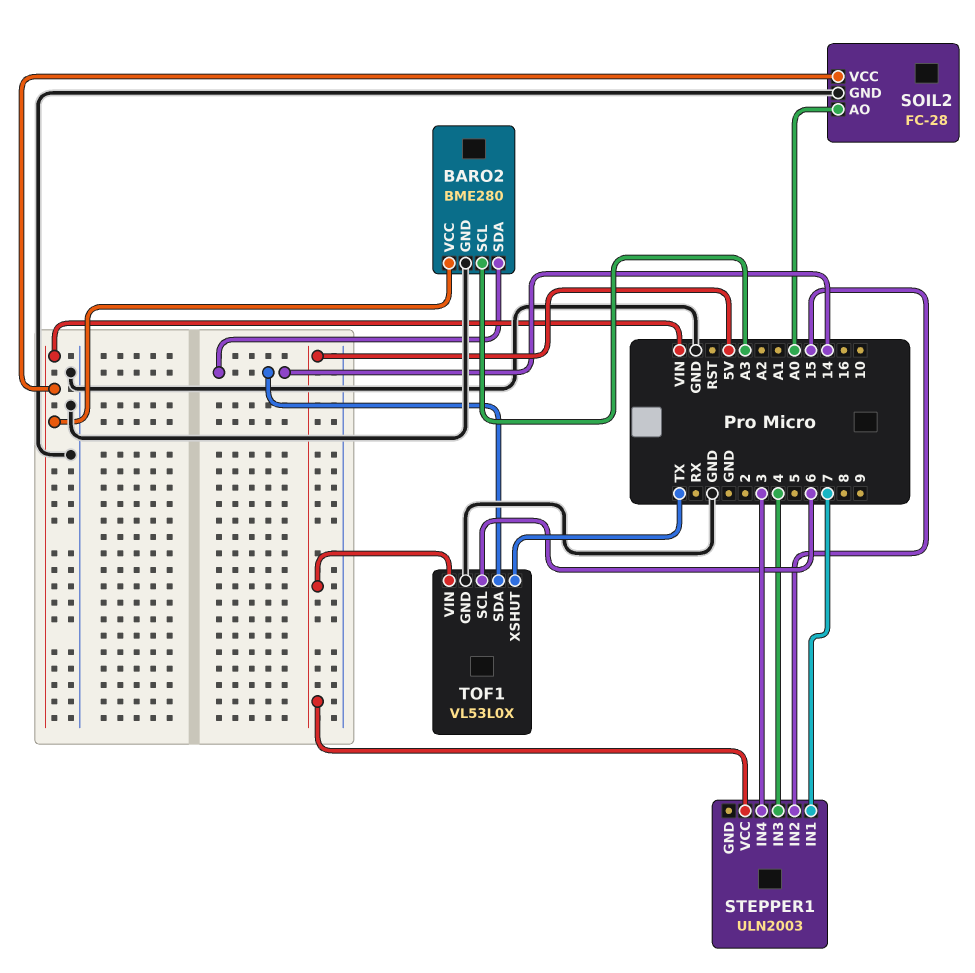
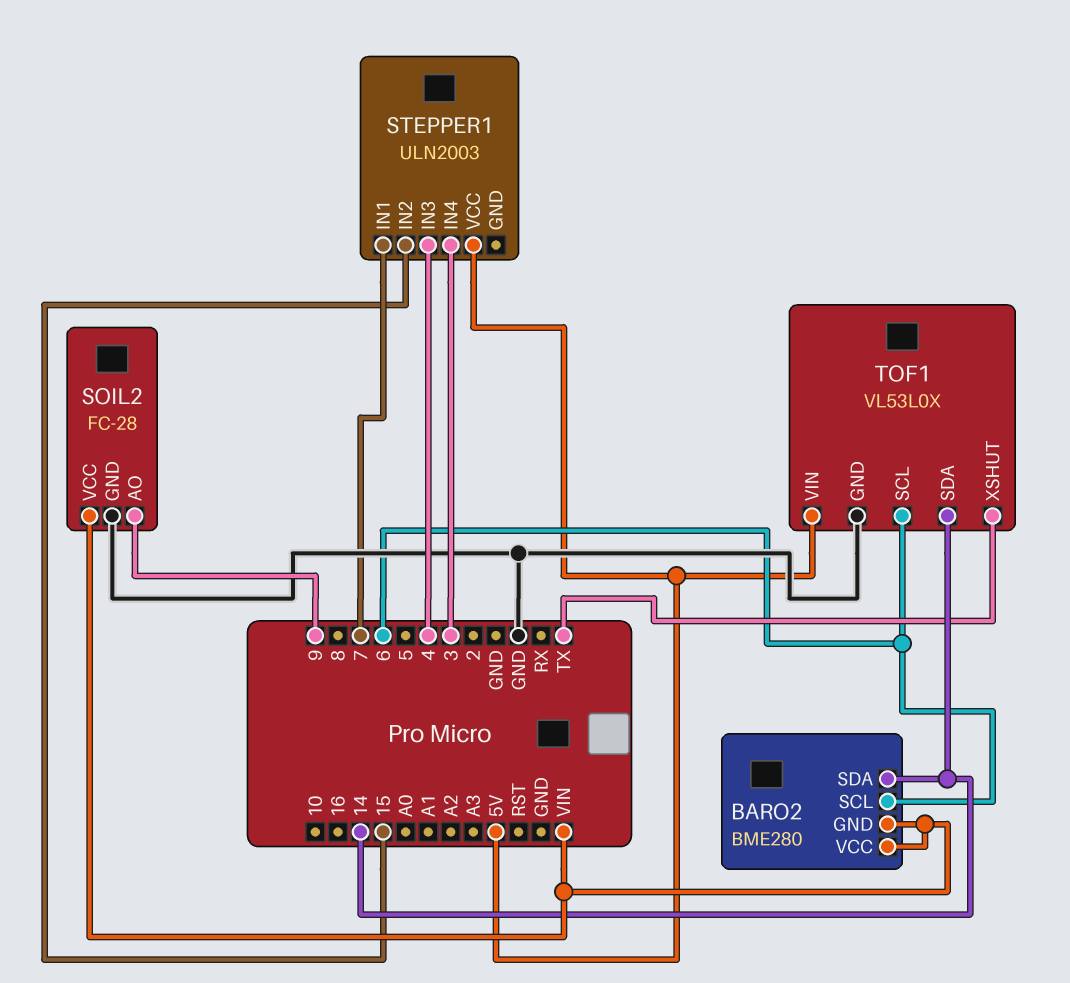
BARO2 pin GND: GND -> VIN
BARO2 pin SCL: A3 -> 6
SOIL2 pin AO: A0 -> 9

